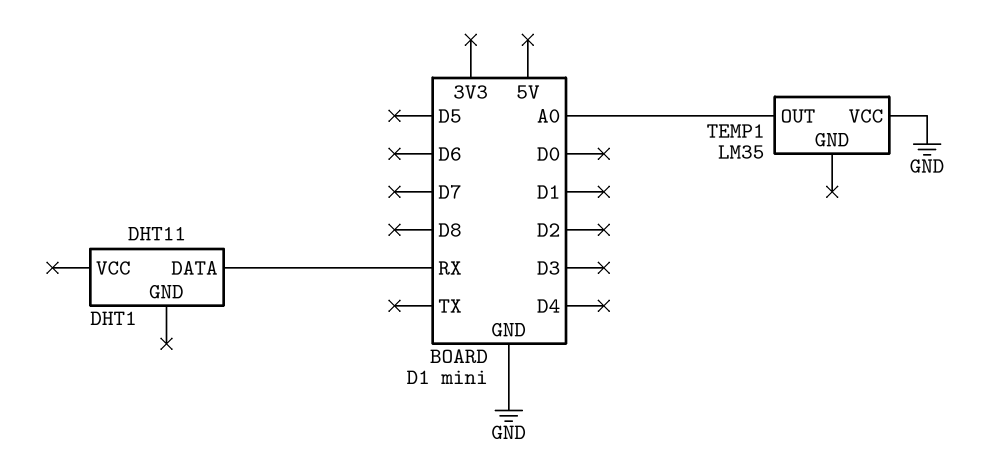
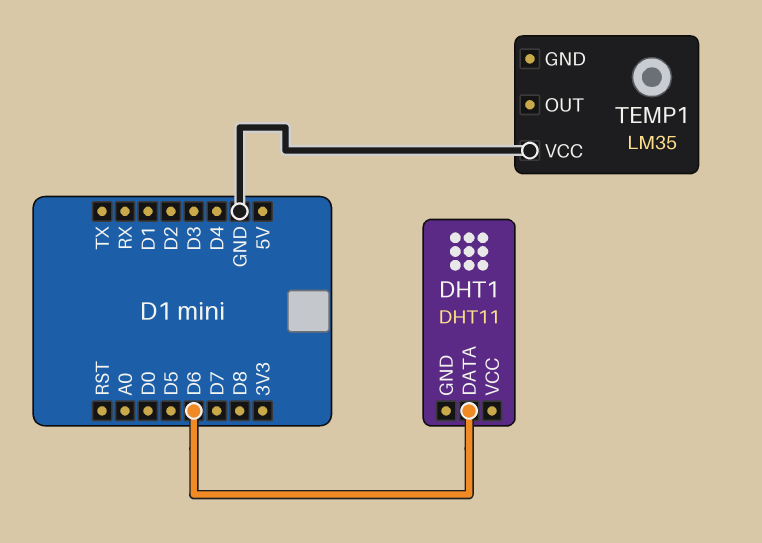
DHT1 pin DATA: RX -> D6
TEMP1 pin OUT: A0 -> none

